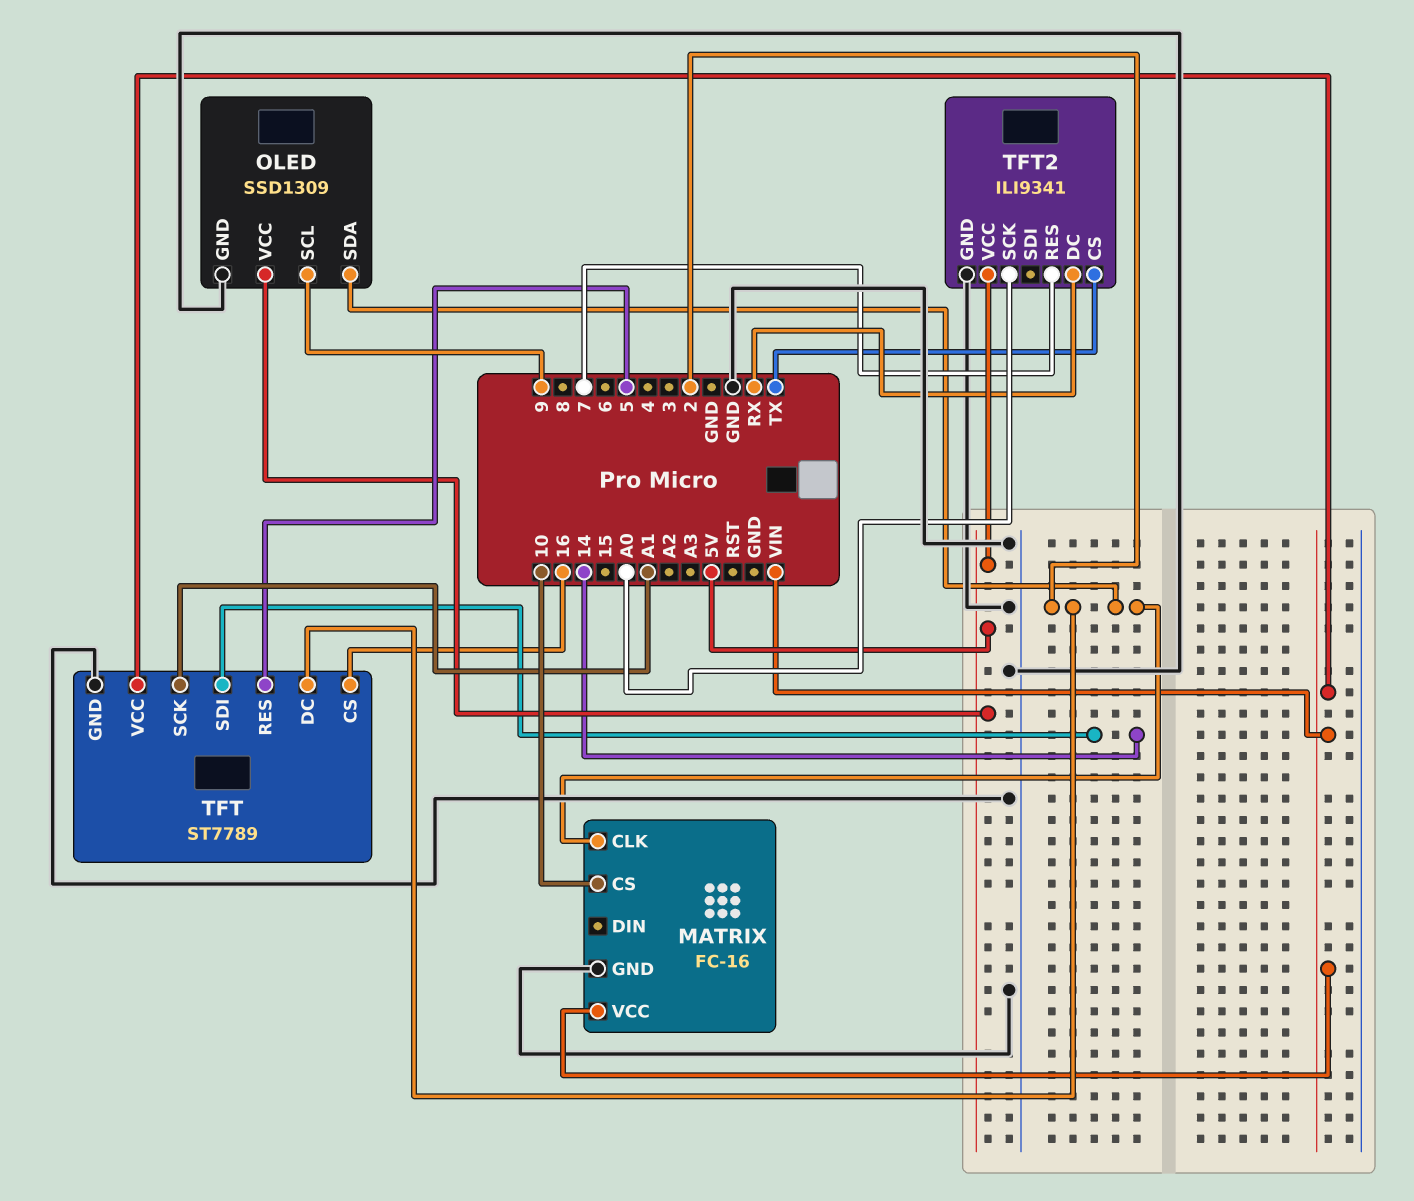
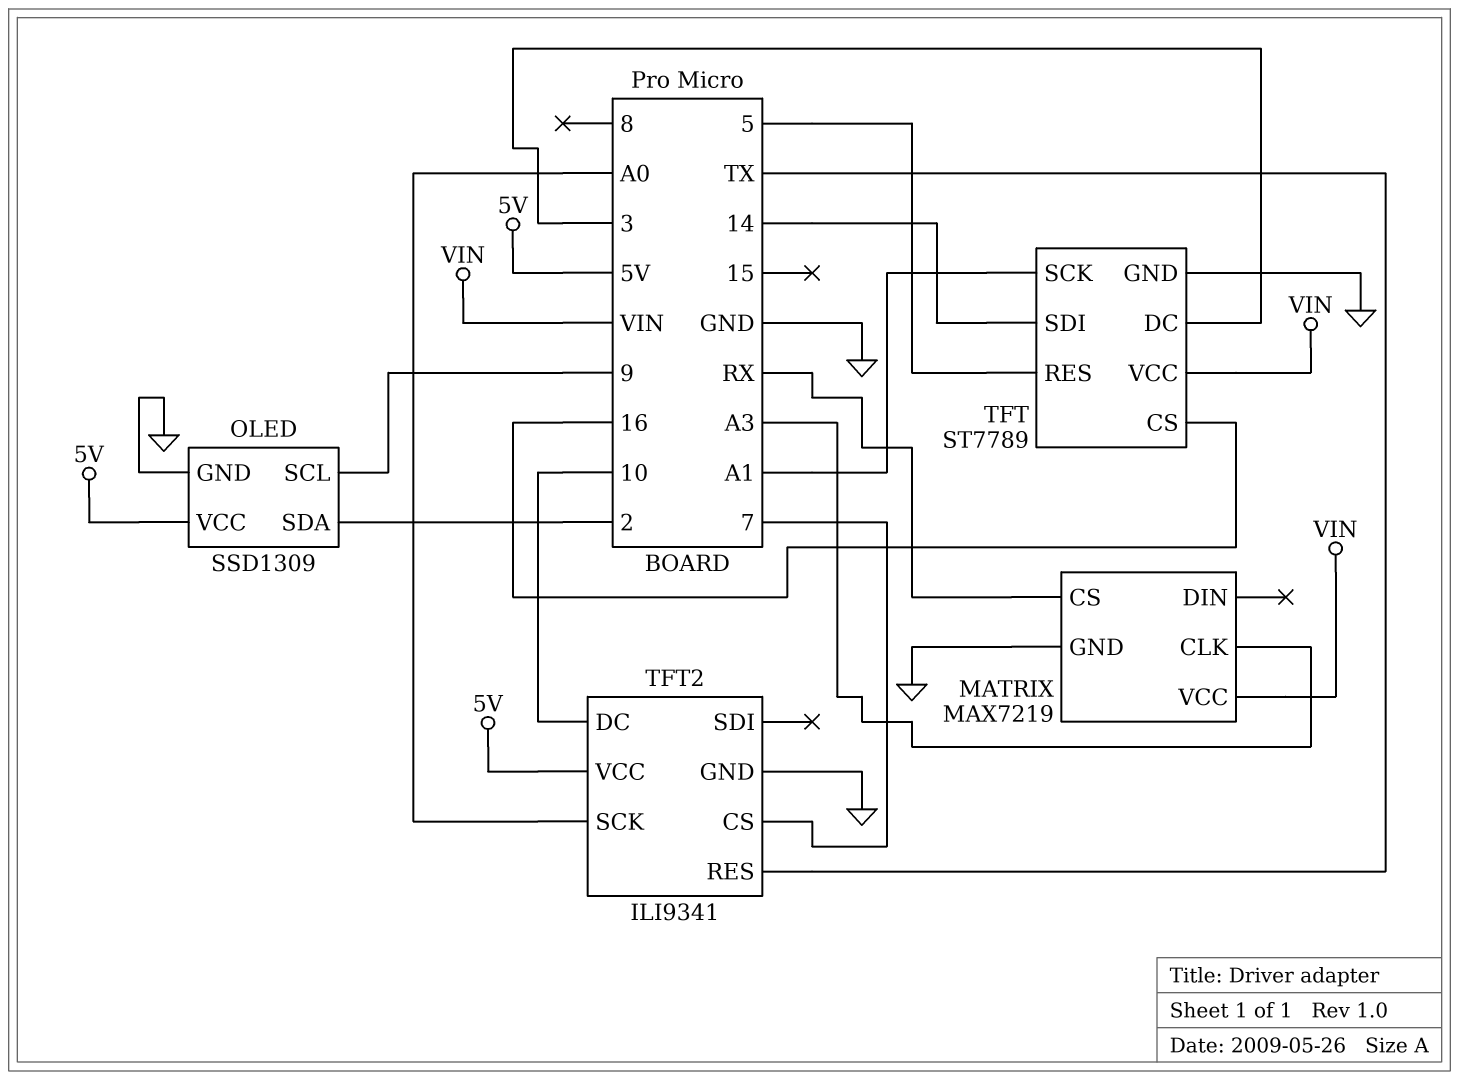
MATRIX: FC-16 -> MAX7219
MATRIX pin CLK: 2 -> A3
MATRIX pin CS: 10 -> RX
TFT pin DC: 2 -> 3
TFT2 pin CS: TX -> 7
TFT2 pin DC: RX -> 10
TFT2 pin RES: 7 -> TX

